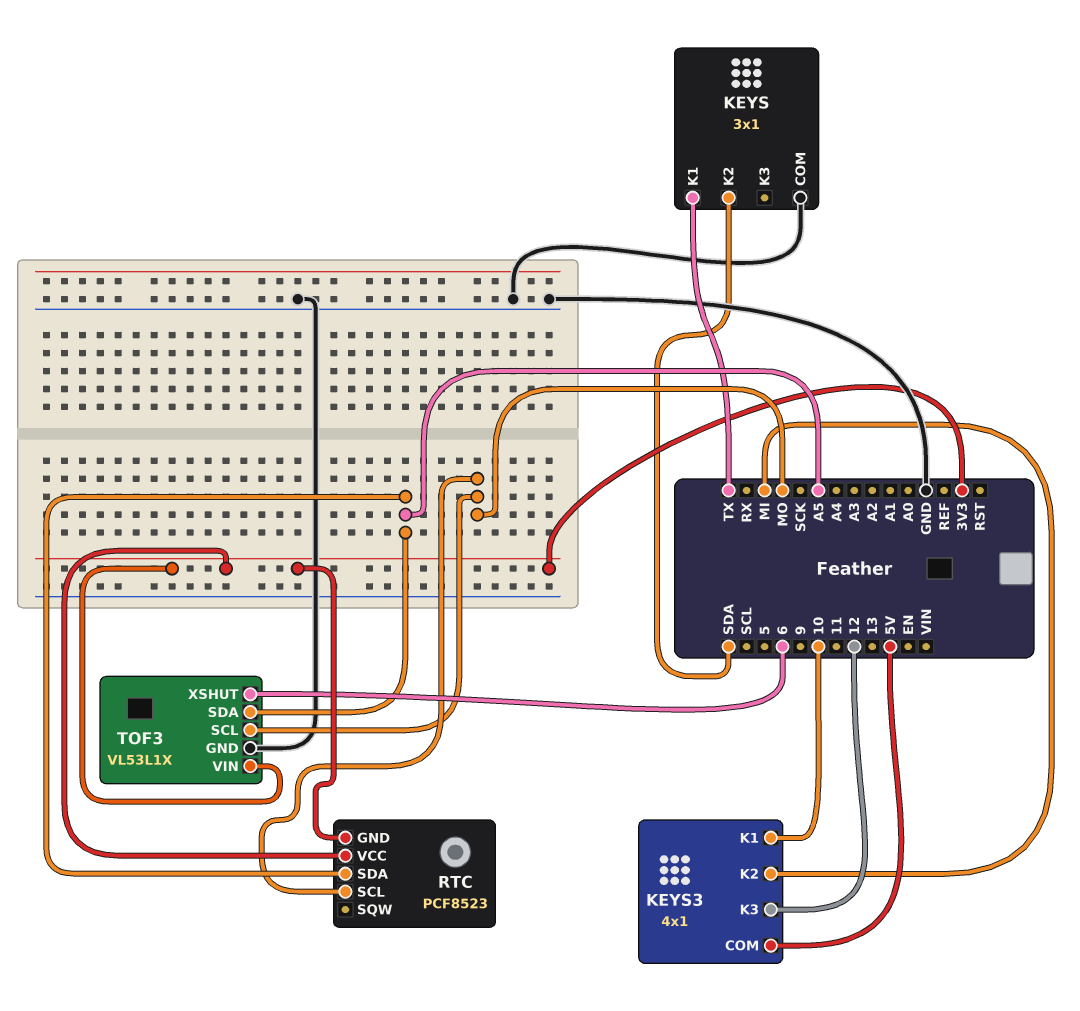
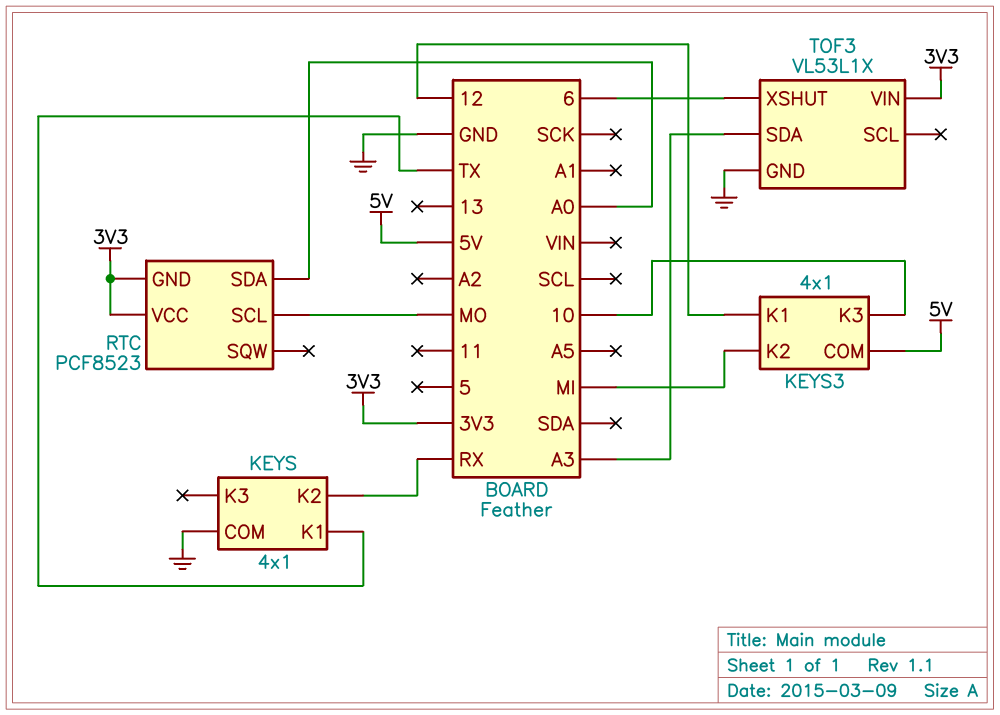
KEYS: 3x1 -> 4x1
KEYS pin K2: SDA -> RX
KEYS3 pin K1: 10 -> 12
KEYS3 pin K3: 12 -> 10
RTC pin SDA: A5 -> A0
TOF3 pin SCL: MO -> none
TOF3 pin SDA: A5 -> A3

